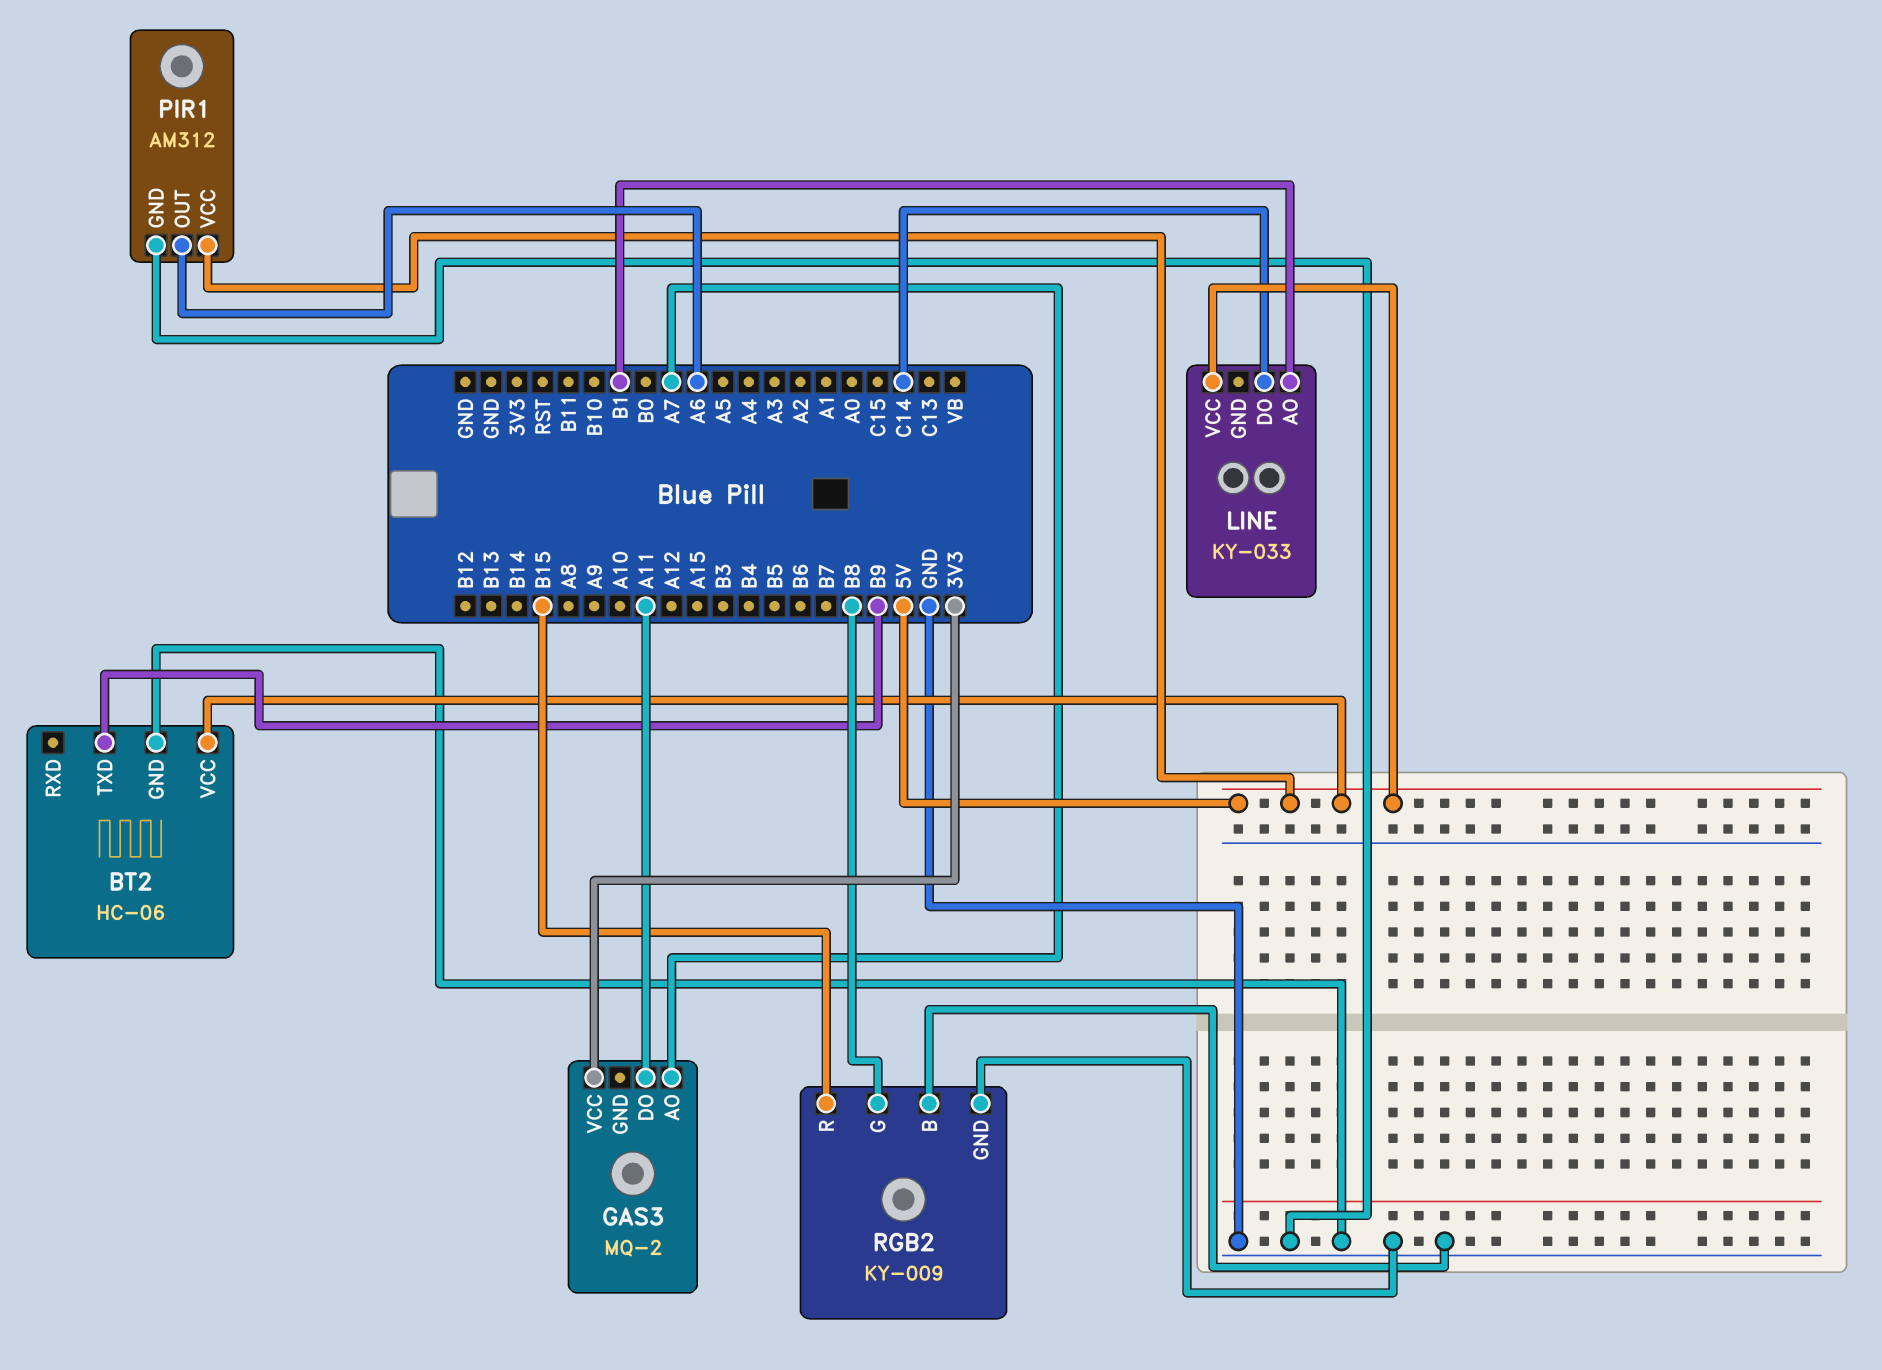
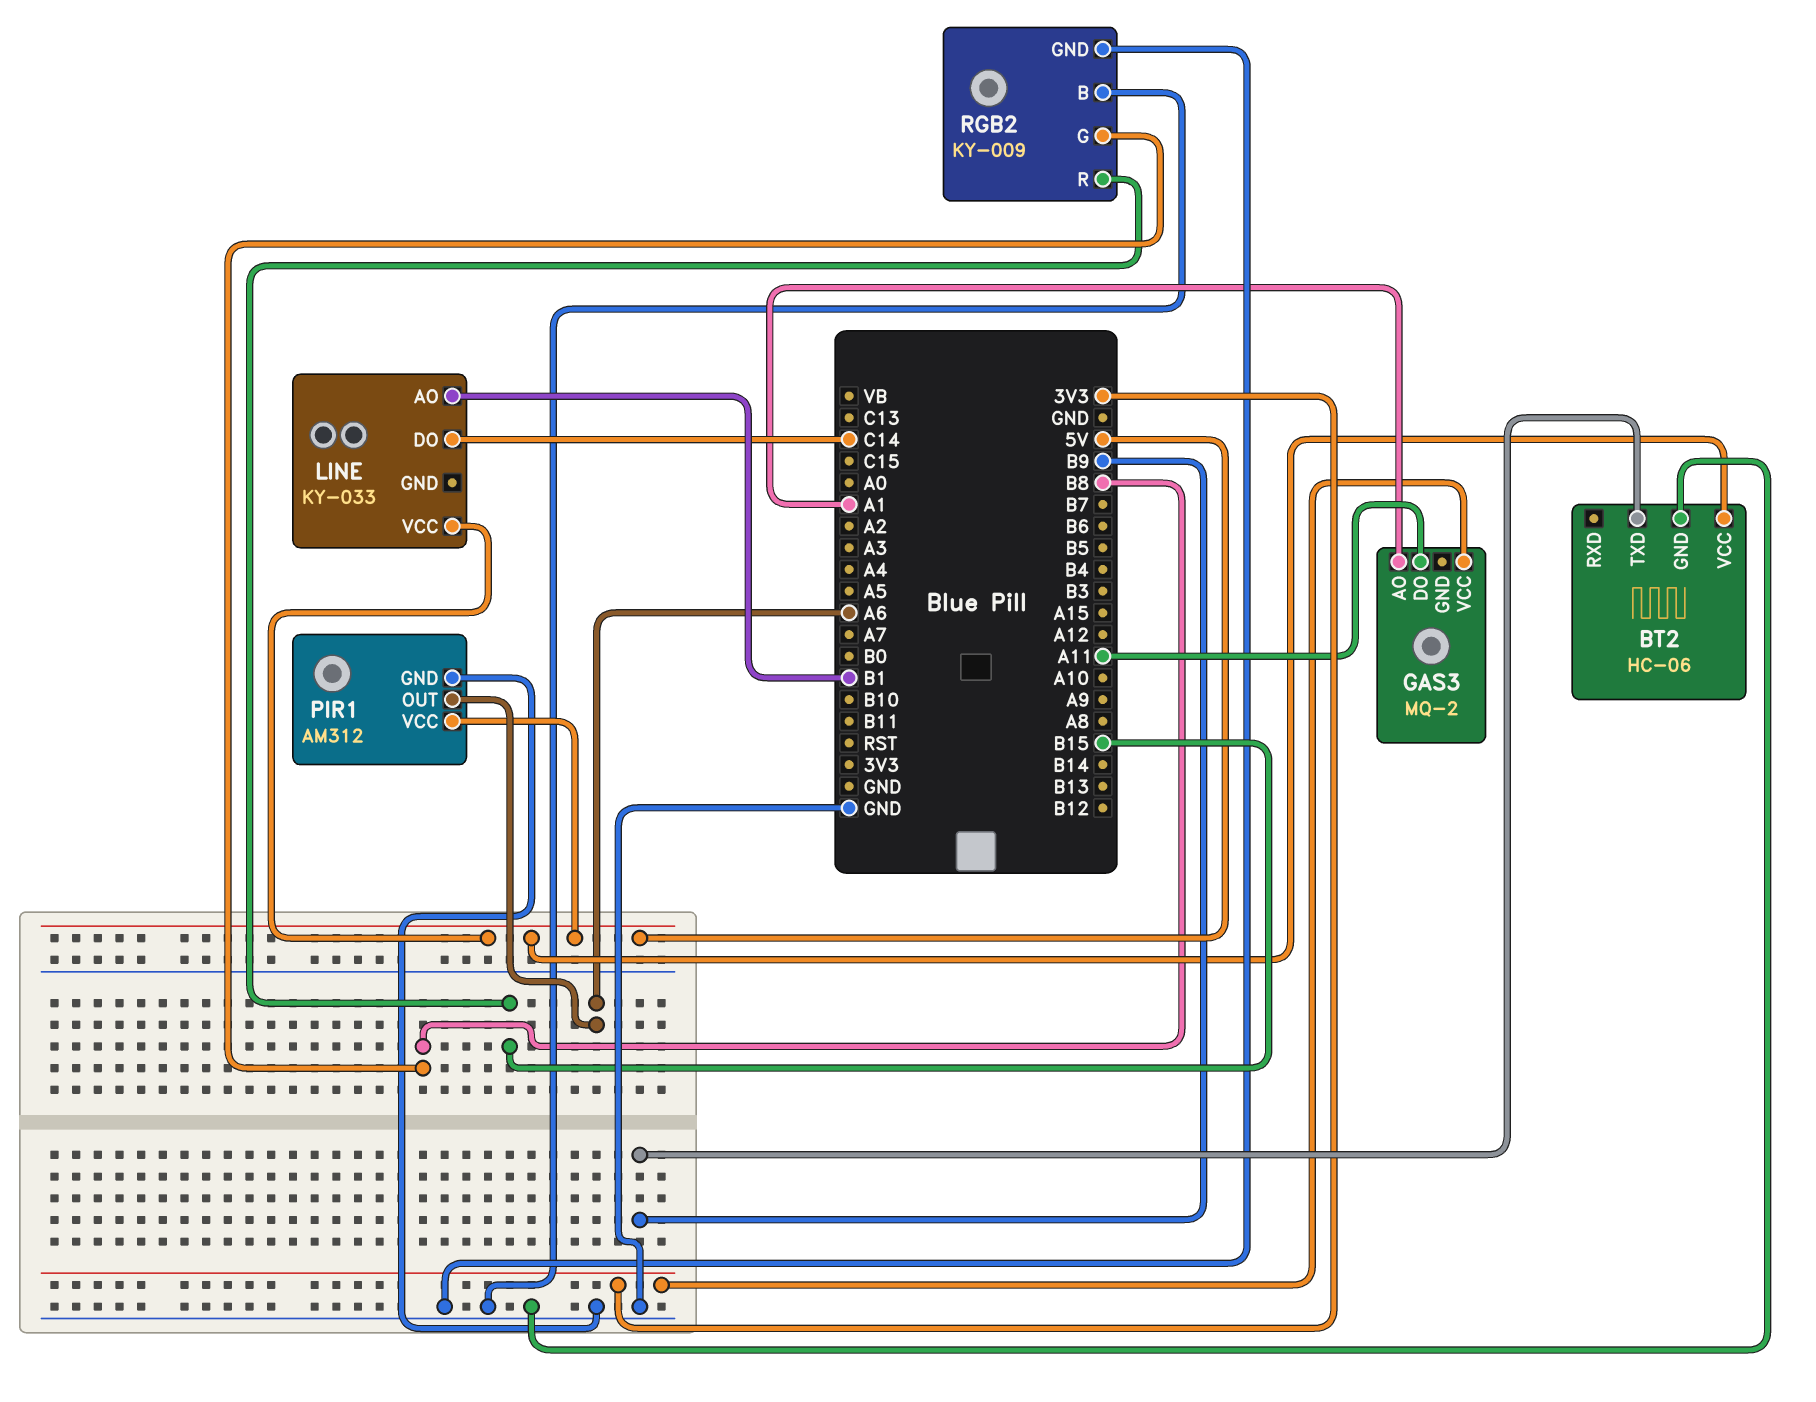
GAS3 pin AO: A7 -> A1

